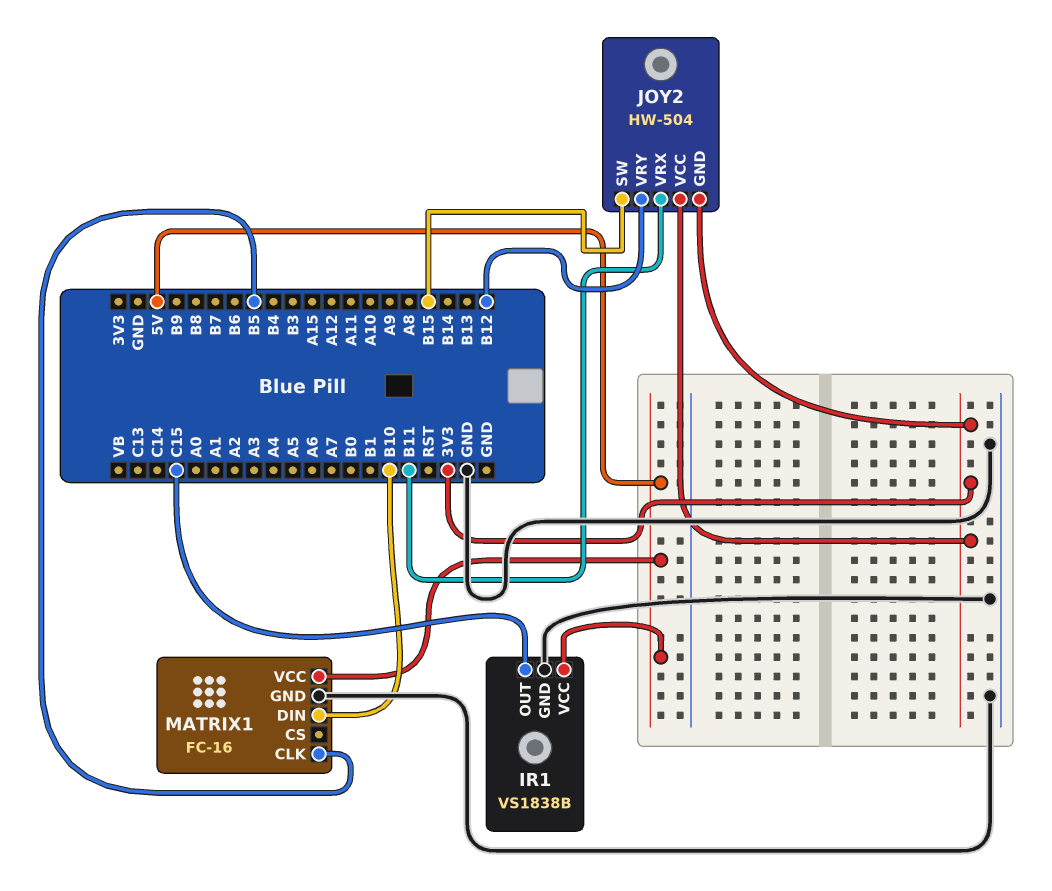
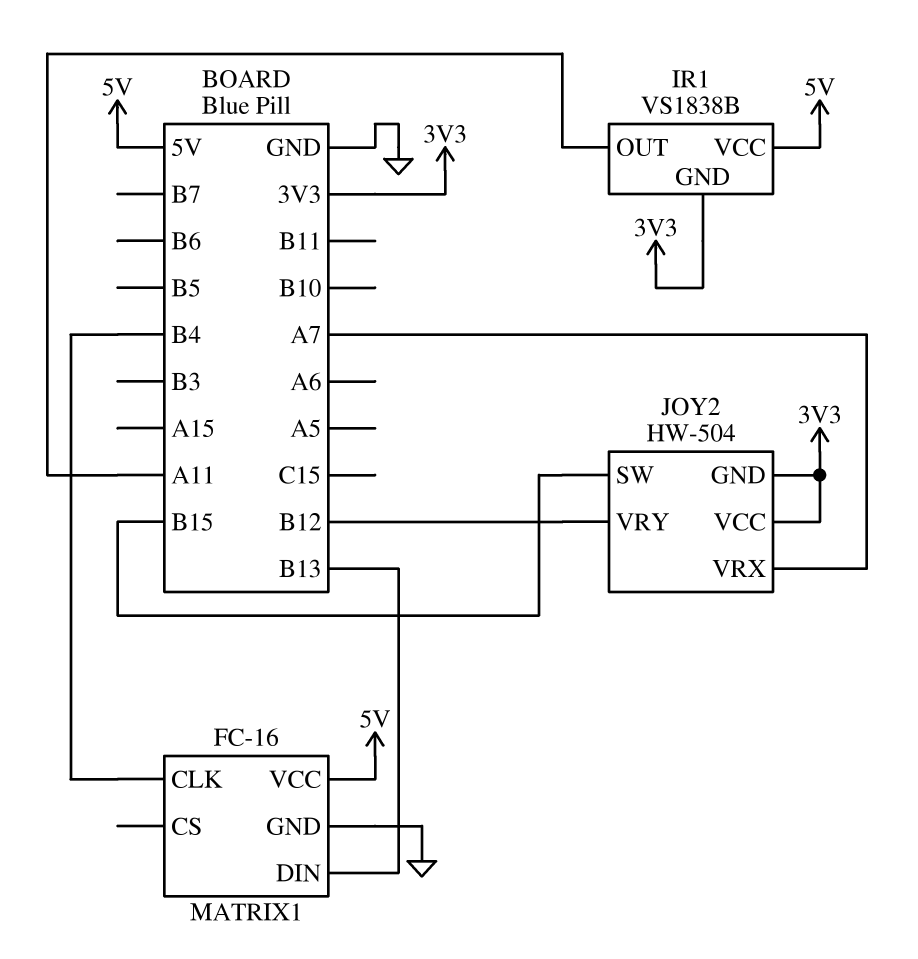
IR1 pin GND: GND -> 3V3
IR1 pin OUT: C15 -> A11
JOY2 pin VRX: B11 -> A7
MATRIX1 pin CLK: B5 -> B4
MATRIX1 pin DIN: B10 -> B13

